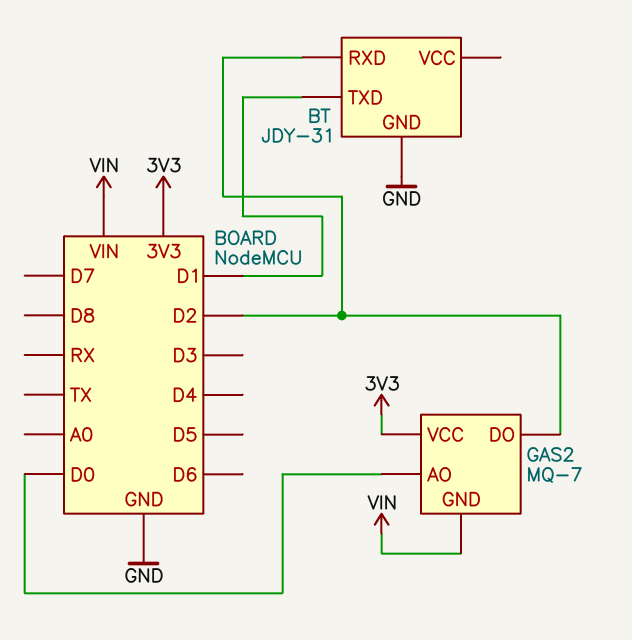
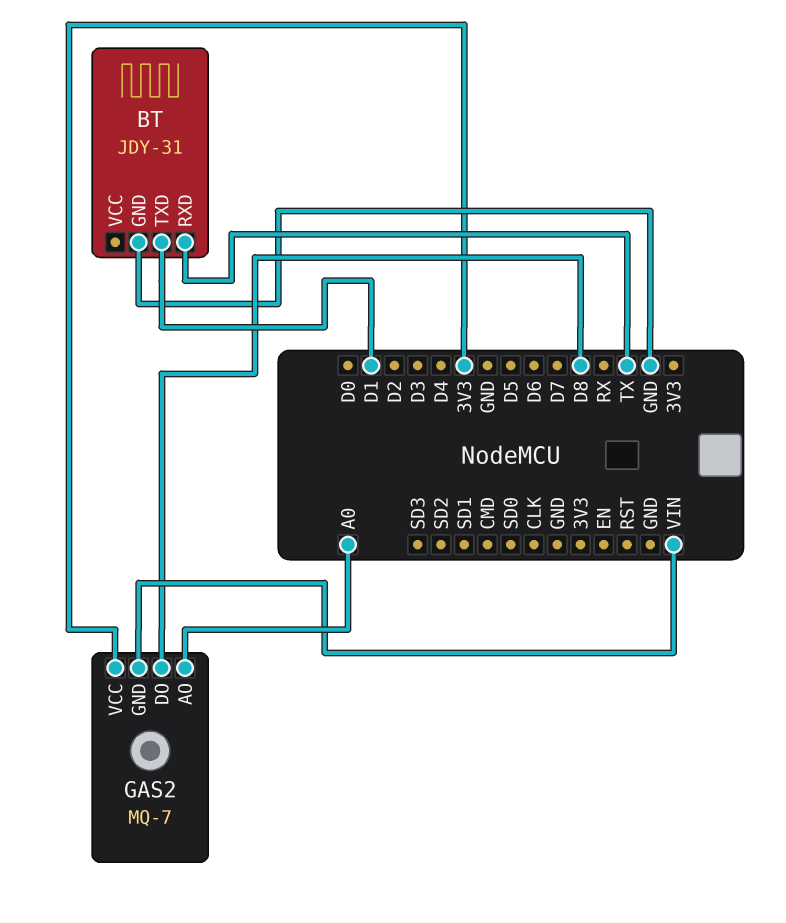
BT pin RXD: D2 -> TX
GAS2 pin AO: D0 -> A0
GAS2 pin DO: D2 -> D8

